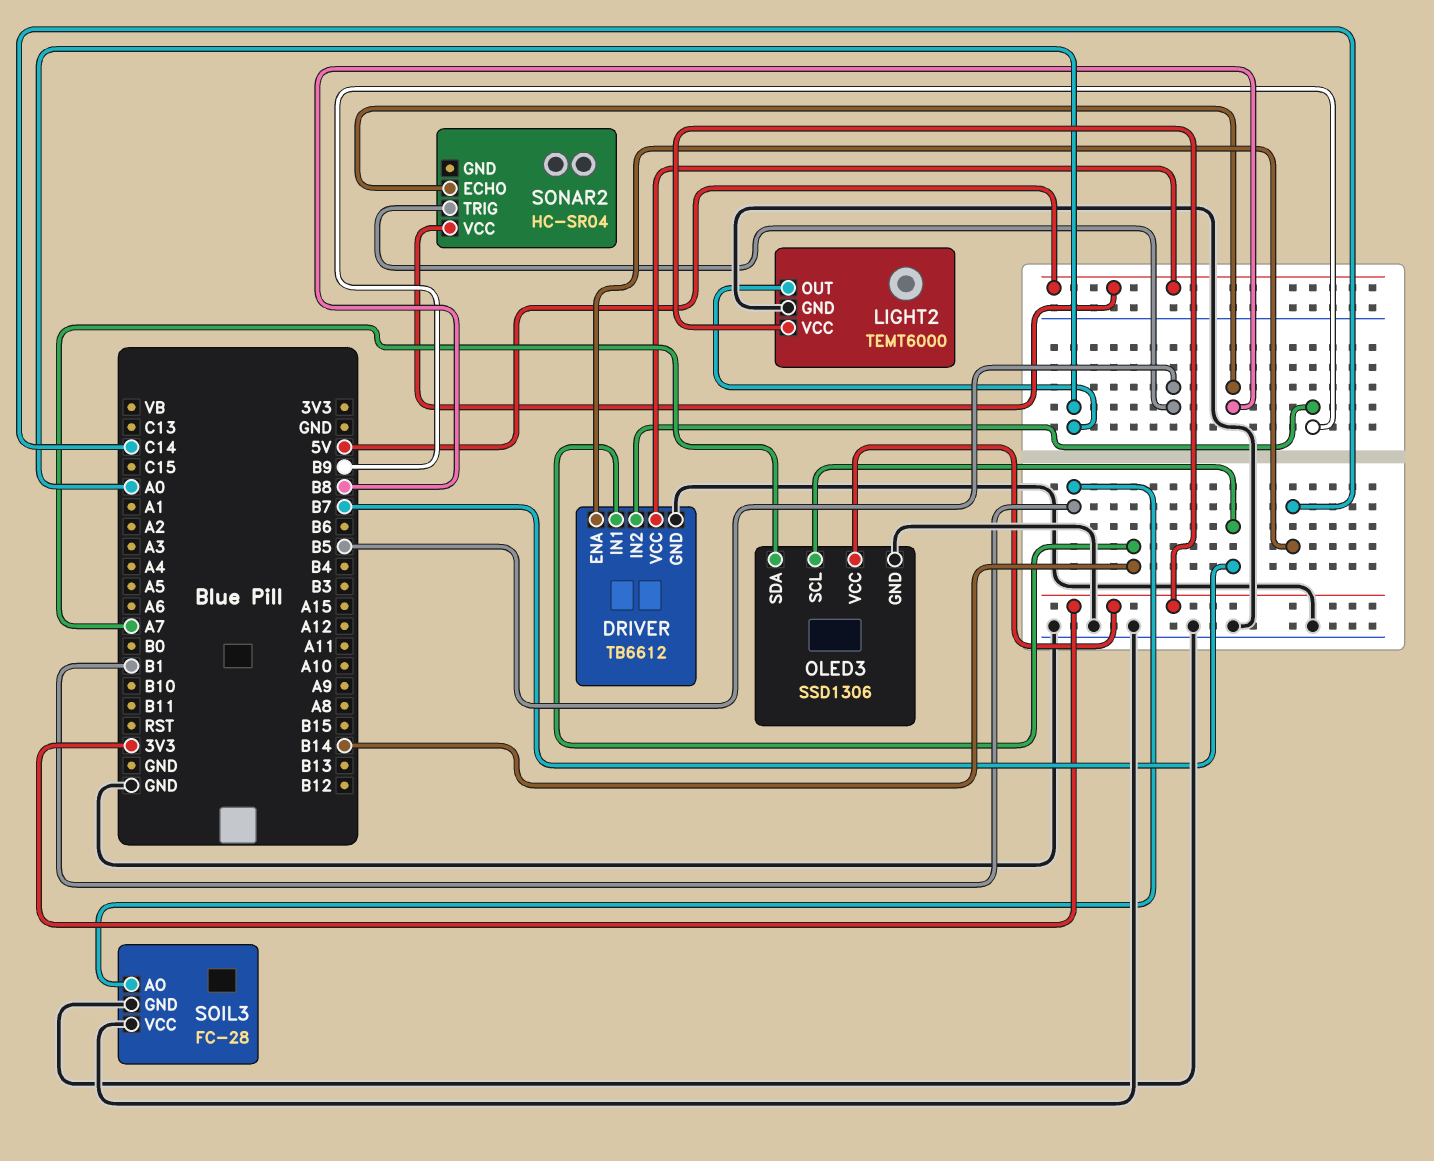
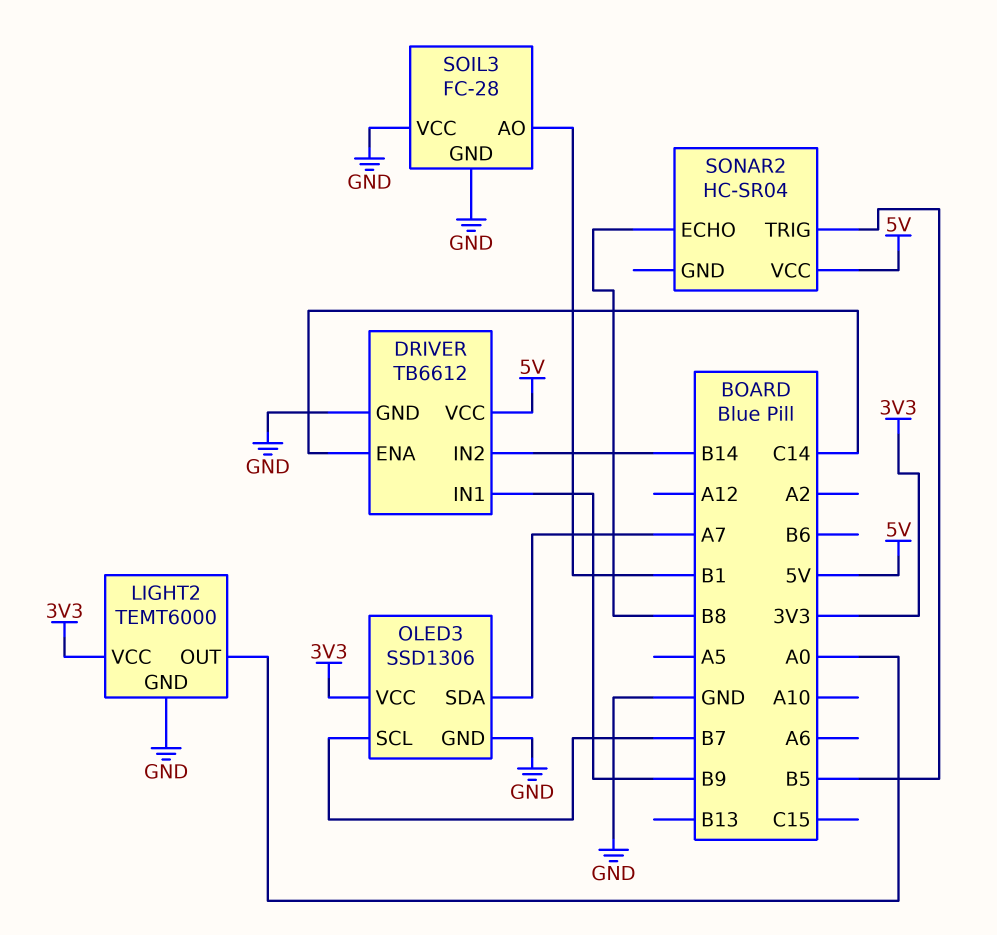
DRIVER pin IN1: B14 -> B9
DRIVER pin IN2: B9 -> B14

